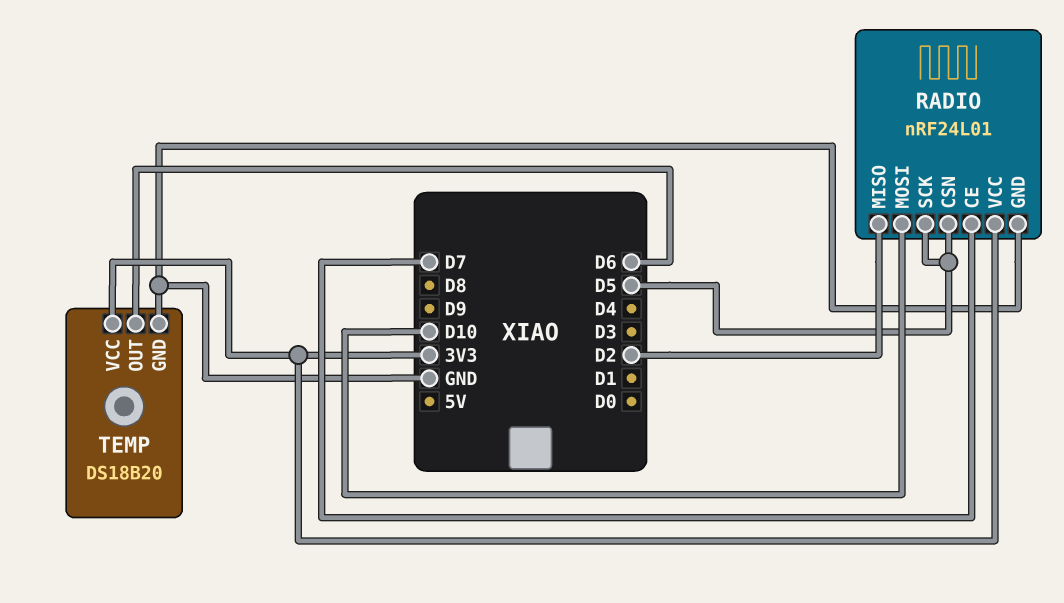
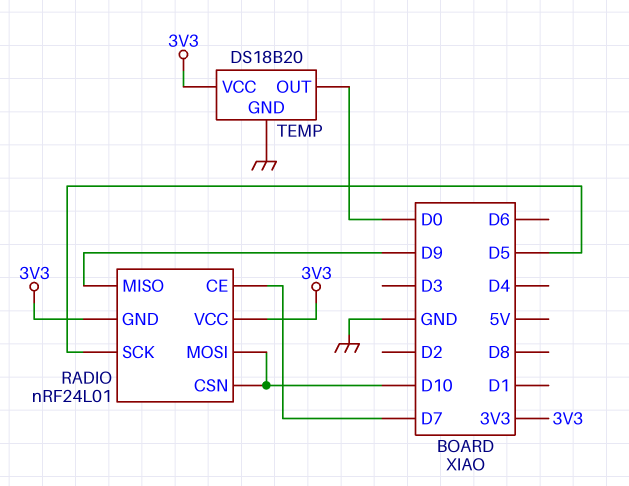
RADIO pin CSN: D5 -> D10
RADIO pin GND: GND -> 3V3
RADIO pin MISO: D2 -> D9
TEMP pin OUT: D6 -> D0

